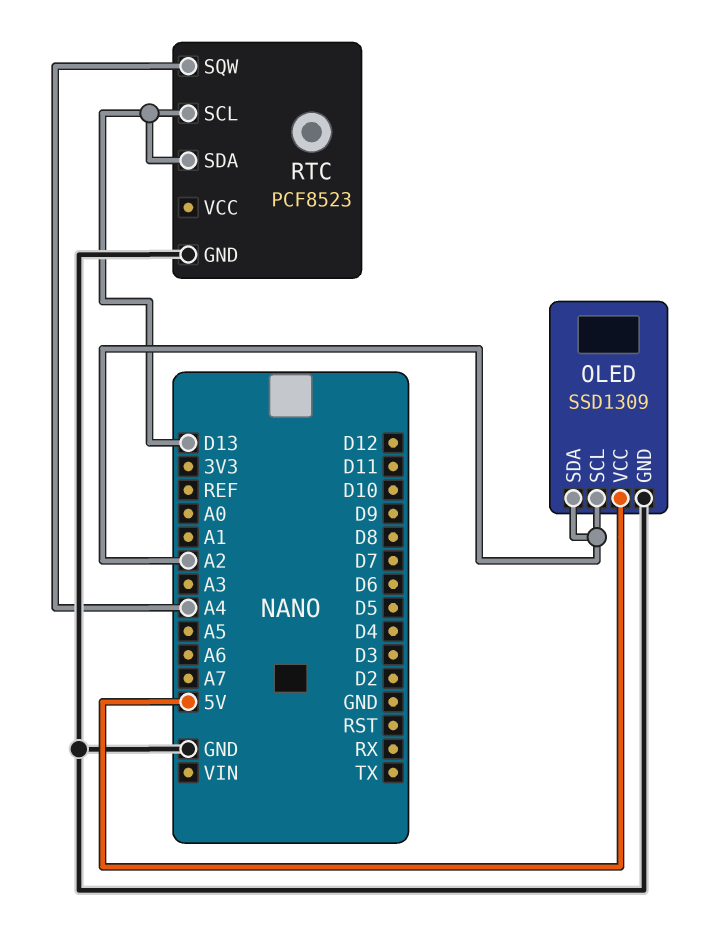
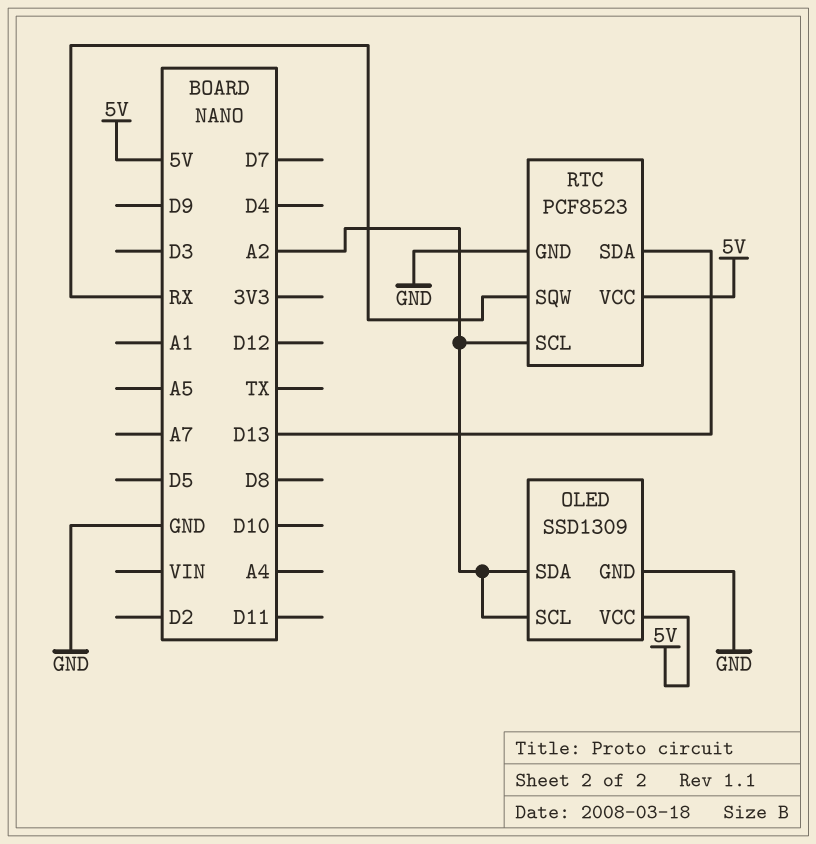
RTC pin SCL: D13 -> A2
RTC pin SQW: A4 -> RX
RTC pin VCC: none -> 5V

